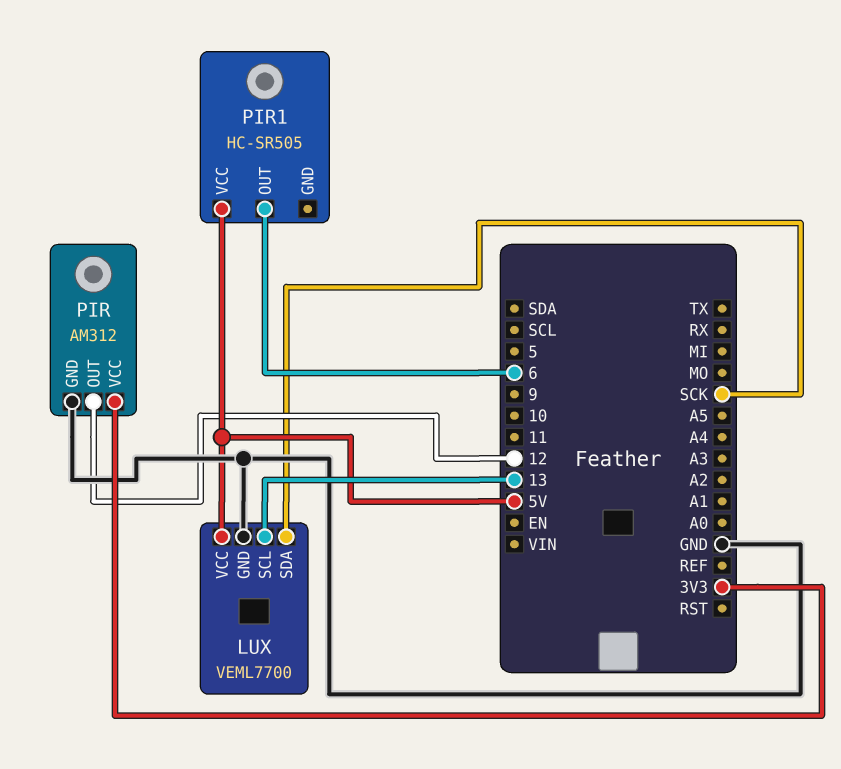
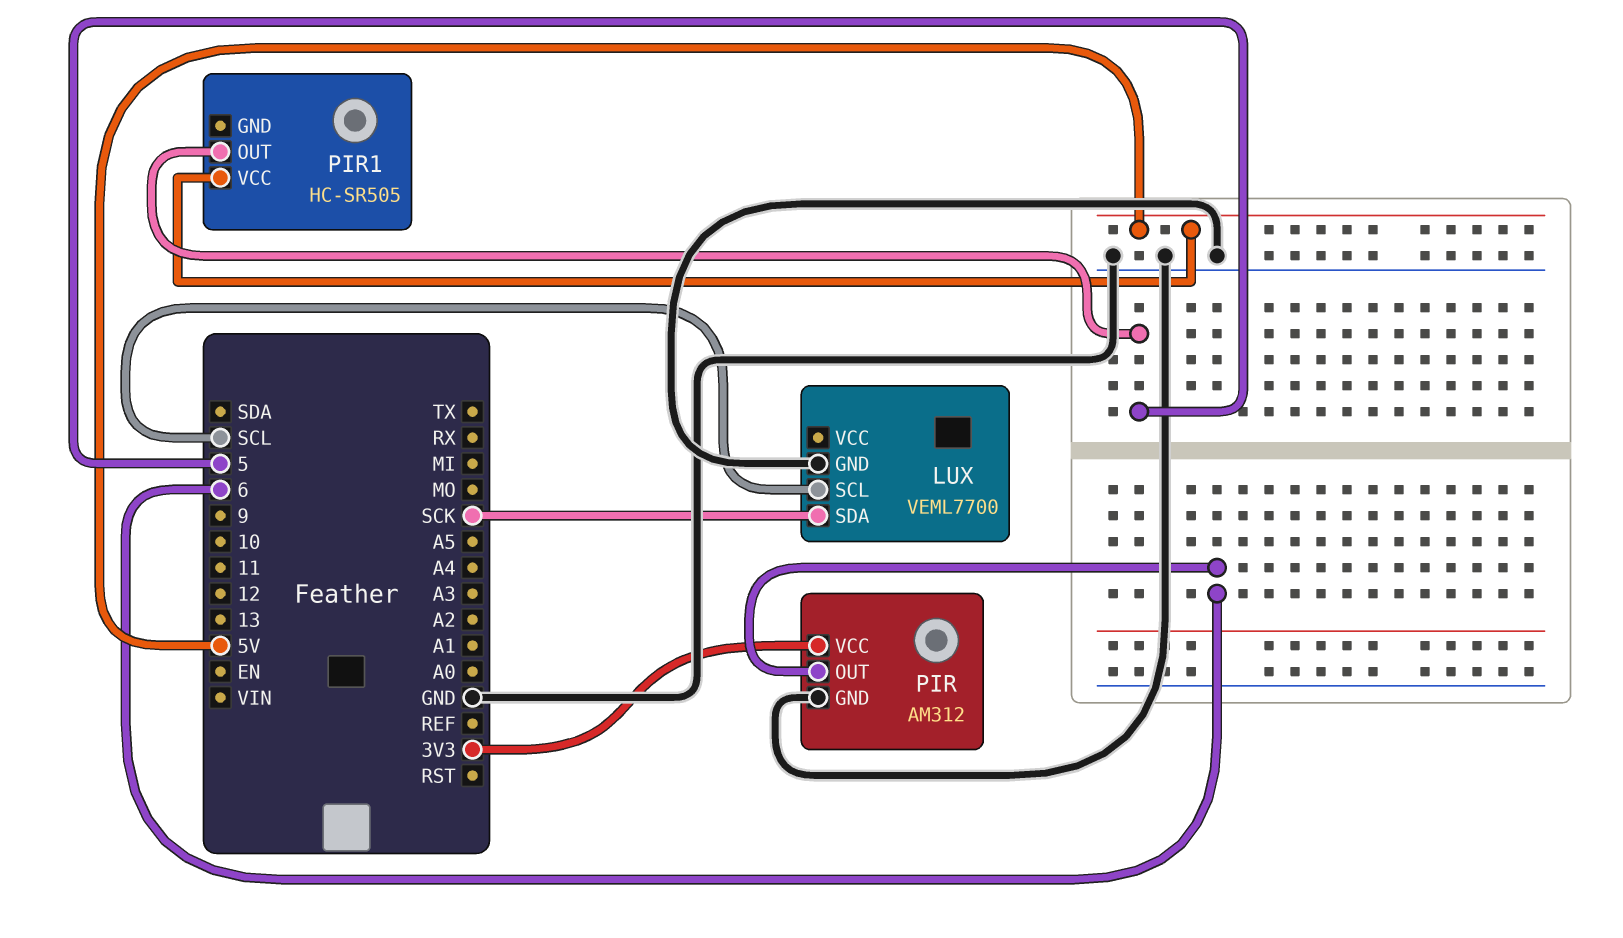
LUX pin SCL: 13 -> SCL
LUX pin VCC: 5V -> none
PIR pin OUT: 12 -> 6
PIR1 pin OUT: 6 -> 5

